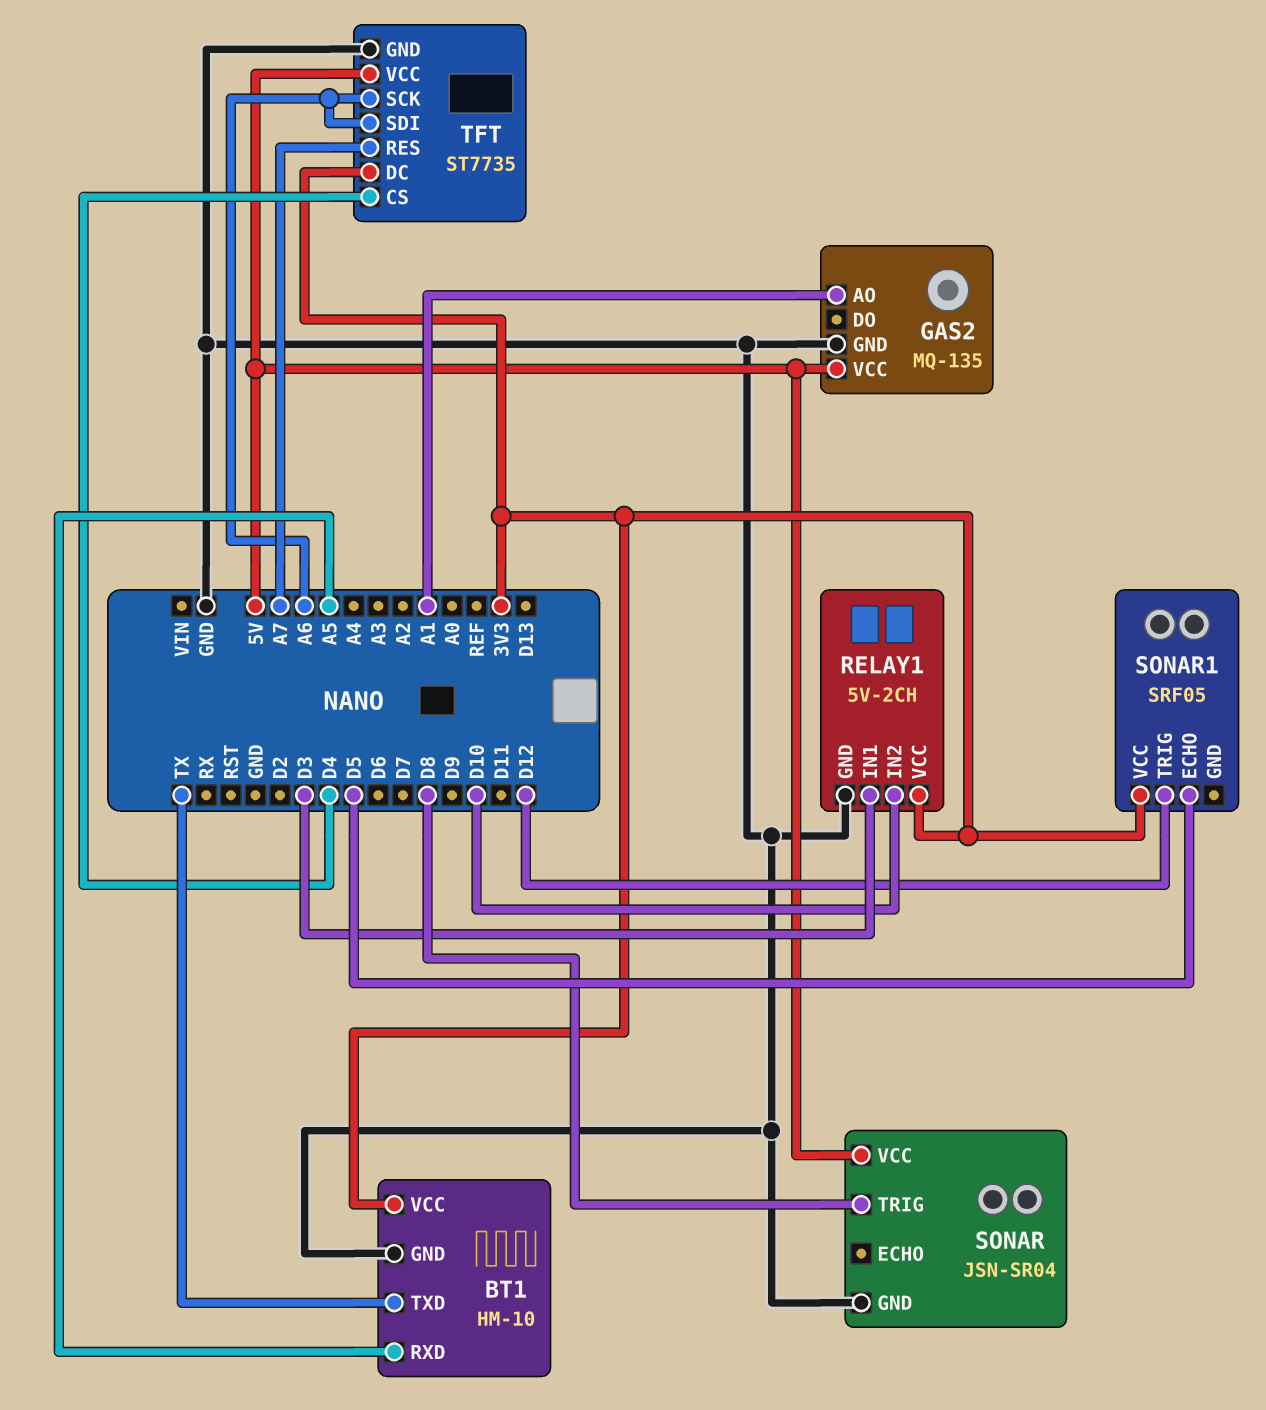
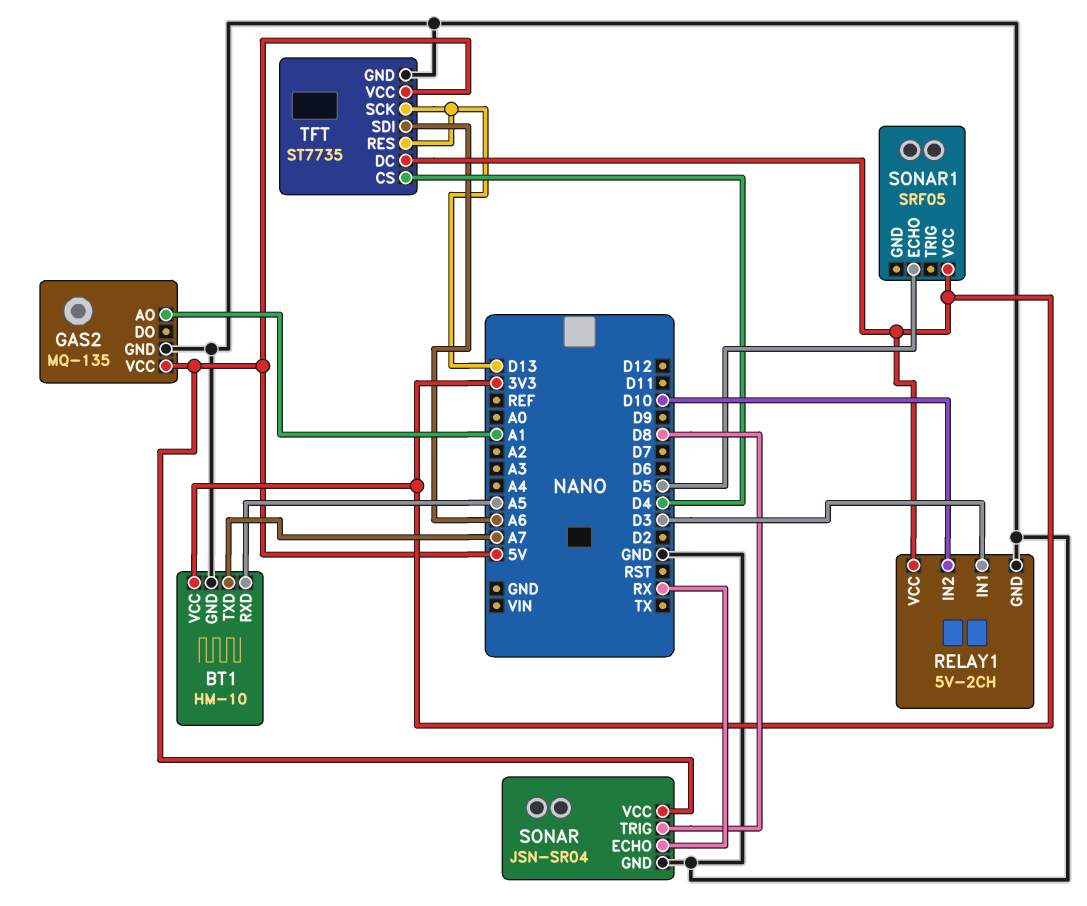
BT1 pin TXD: TX -> A7
SONAR pin ECHO: none -> RX
SONAR1 pin TRIG: D12 -> none
TFT pin RES: A7 -> D13
TFT pin SCK: A6 -> D13

